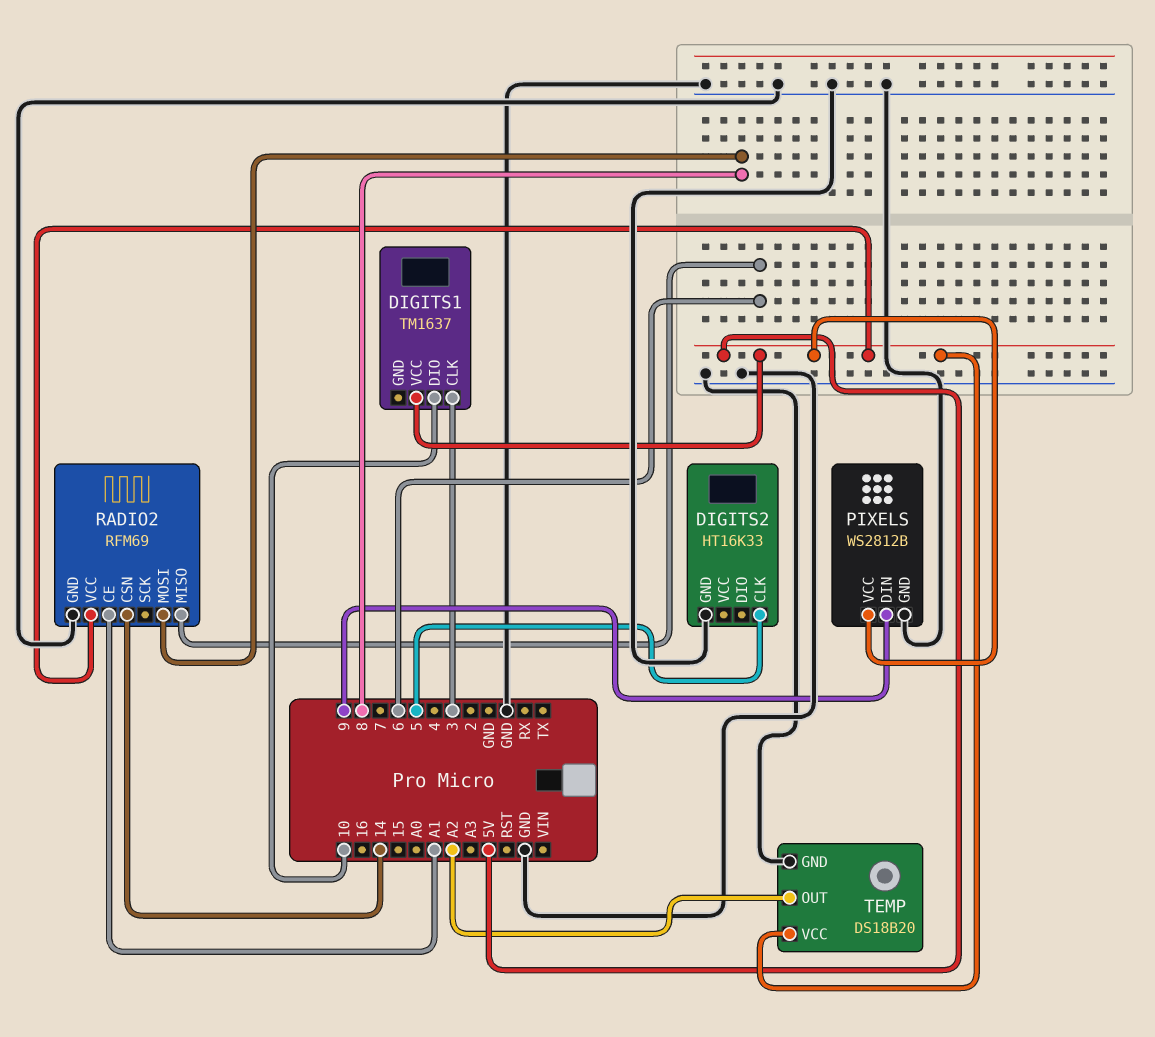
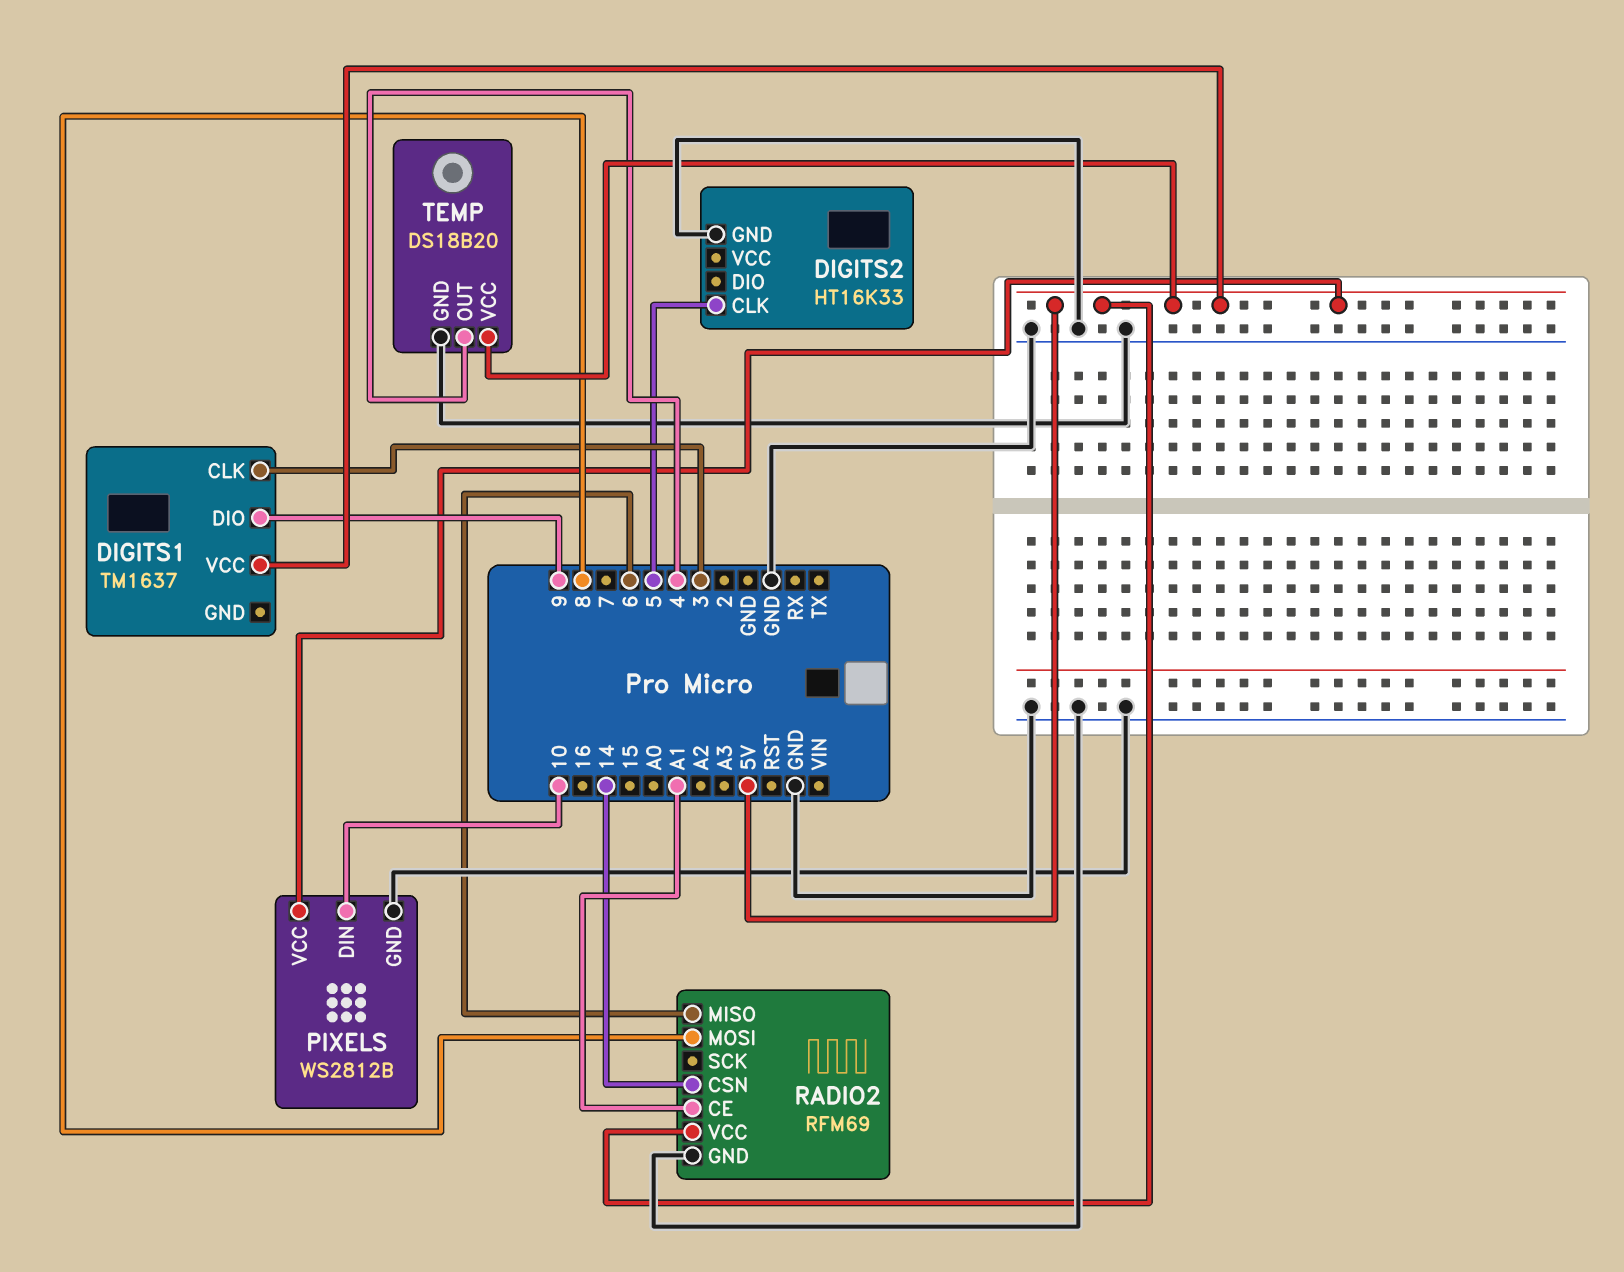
DIGITS1 pin DIO: 10 -> 9
PIXELS pin DIN: 9 -> 10
TEMP pin OUT: A2 -> 4

